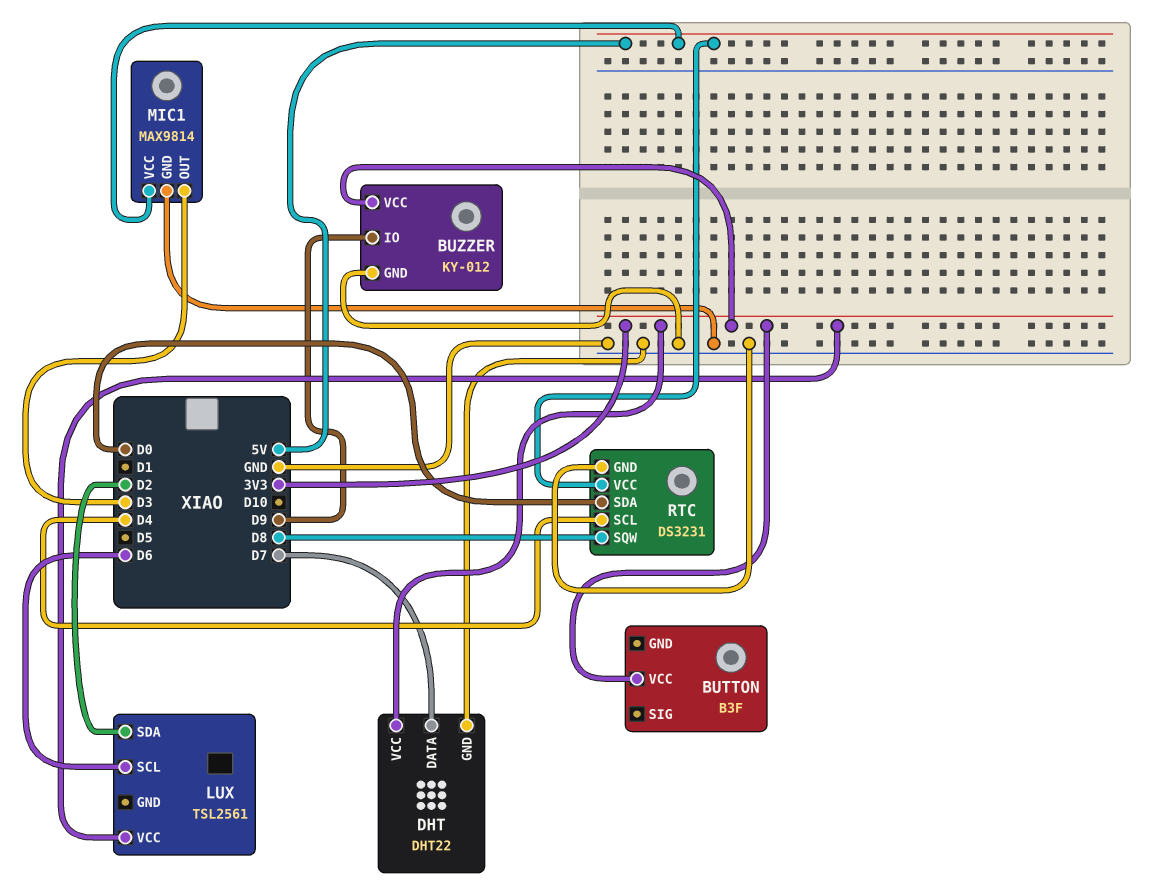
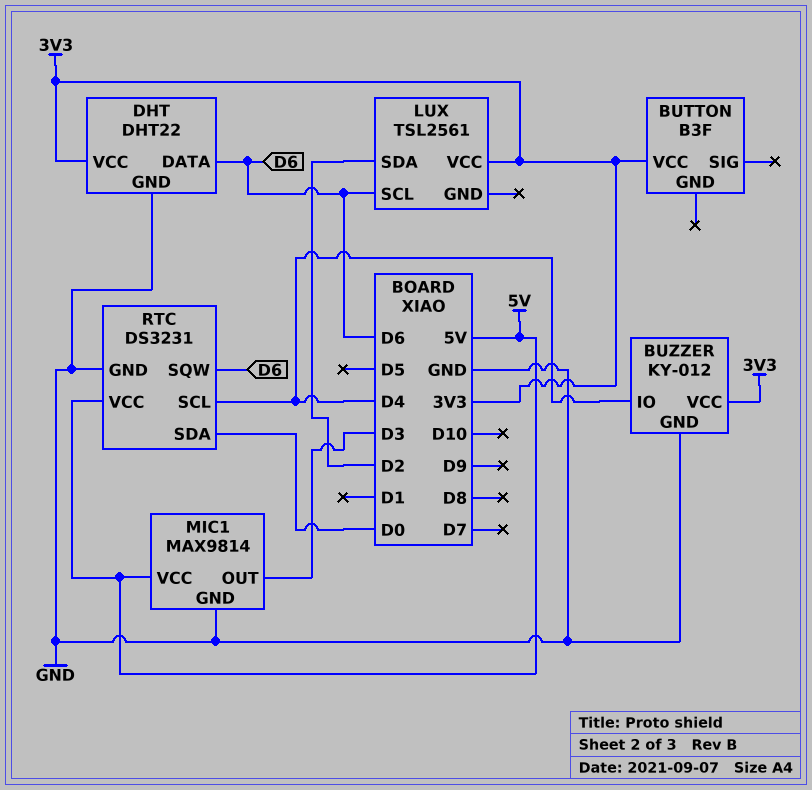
BUZZER pin IO: D9 -> D4
DHT pin DATA: D7 -> D6
RTC pin SQW: D8 -> D6

